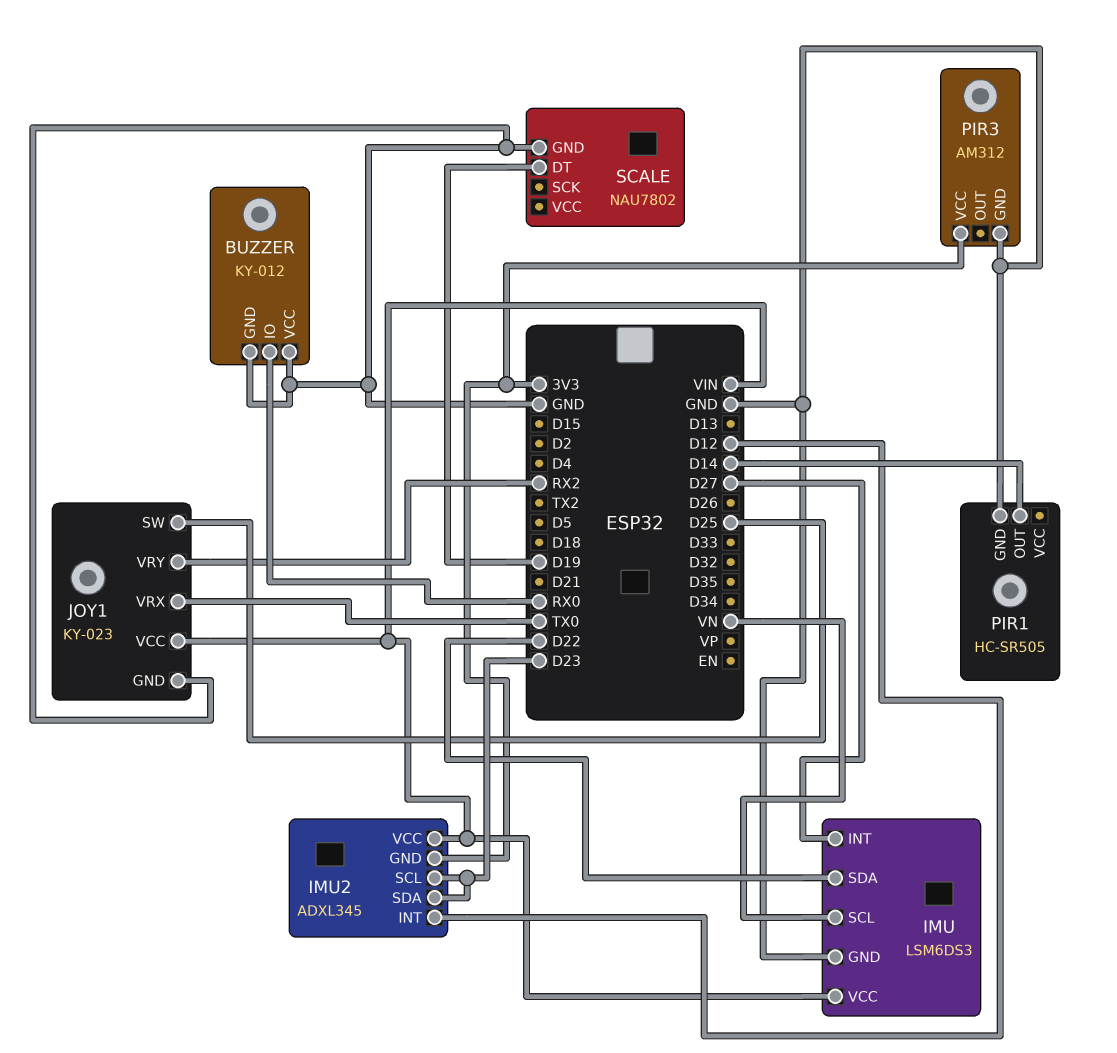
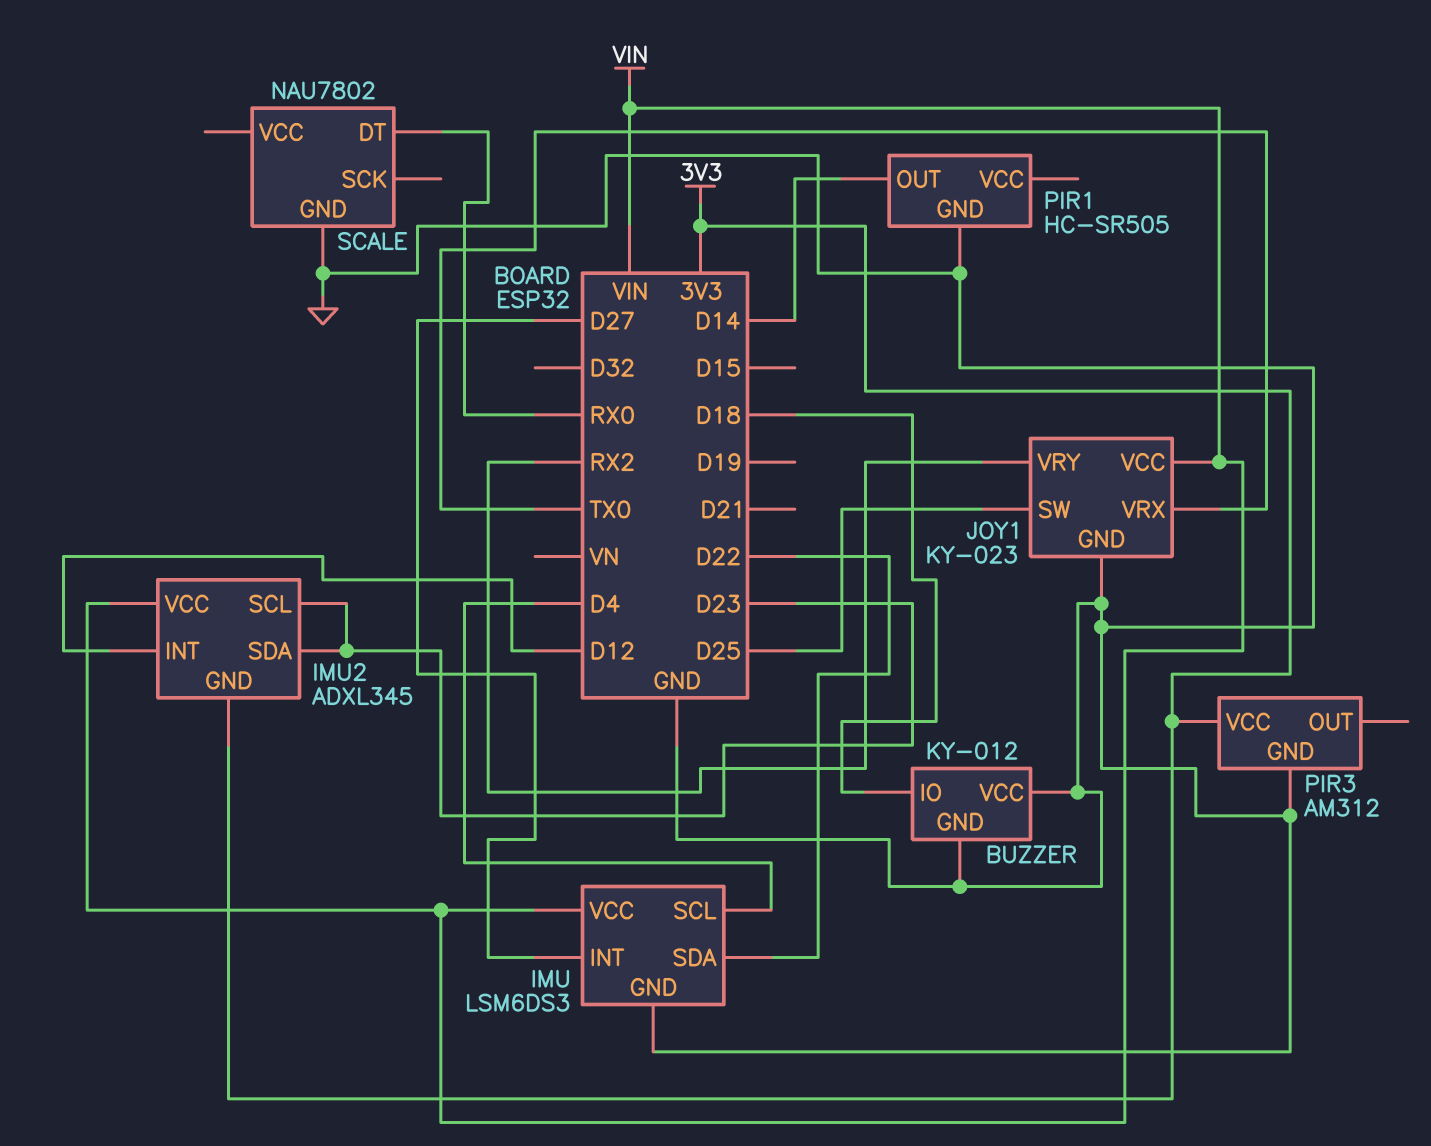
BUZZER pin IO: RX0 -> D18
IMU pin SCL: VN -> D4
SCALE pin DT: D19 -> RX0

